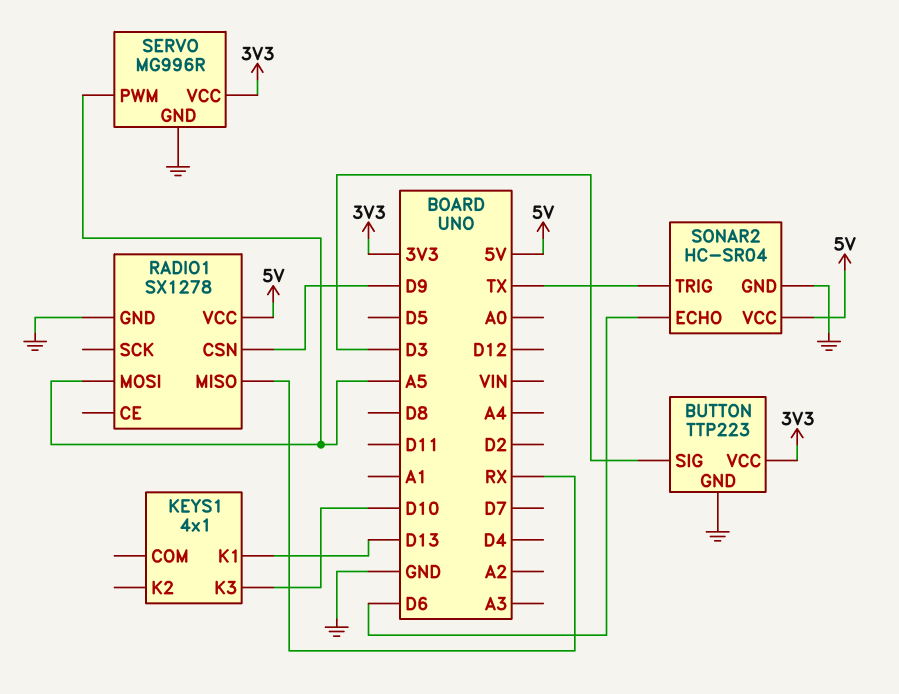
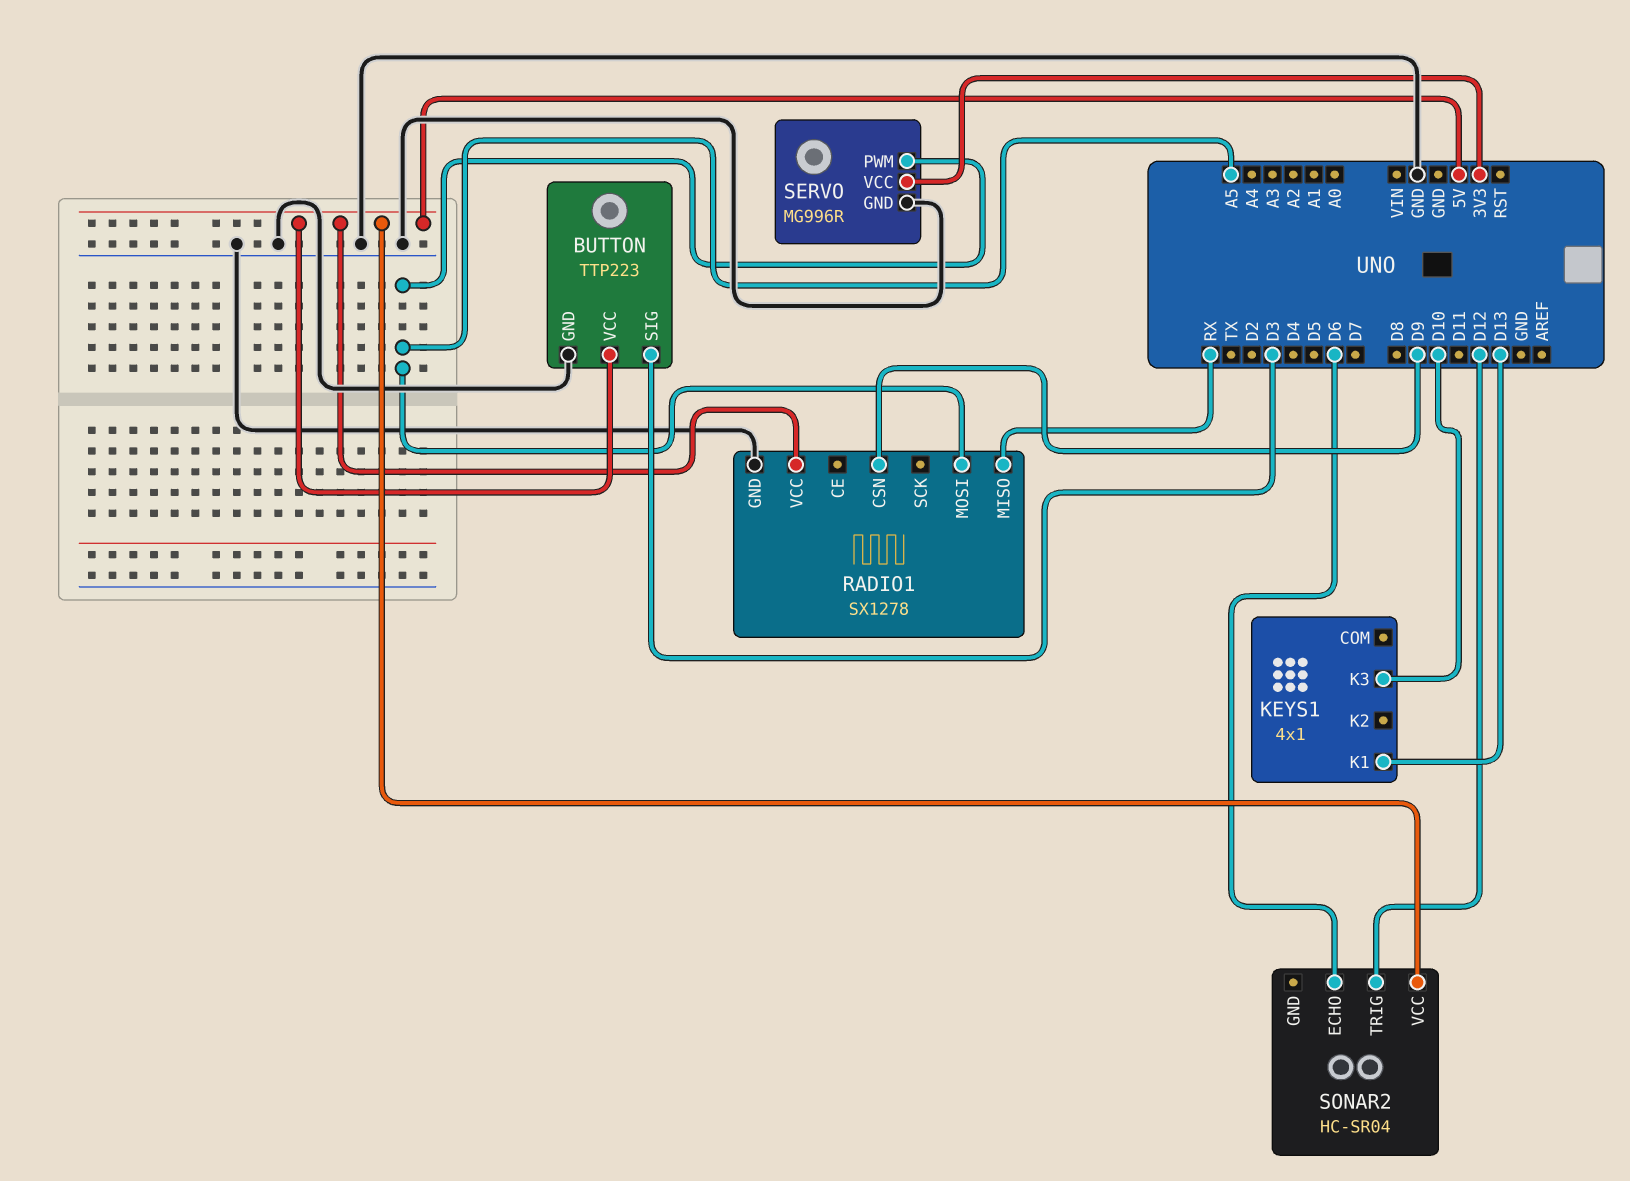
BUTTON pin VCC: 3V3 -> 5V
SONAR2 pin GND: GND -> none
SONAR2 pin TRIG: TX -> D12

